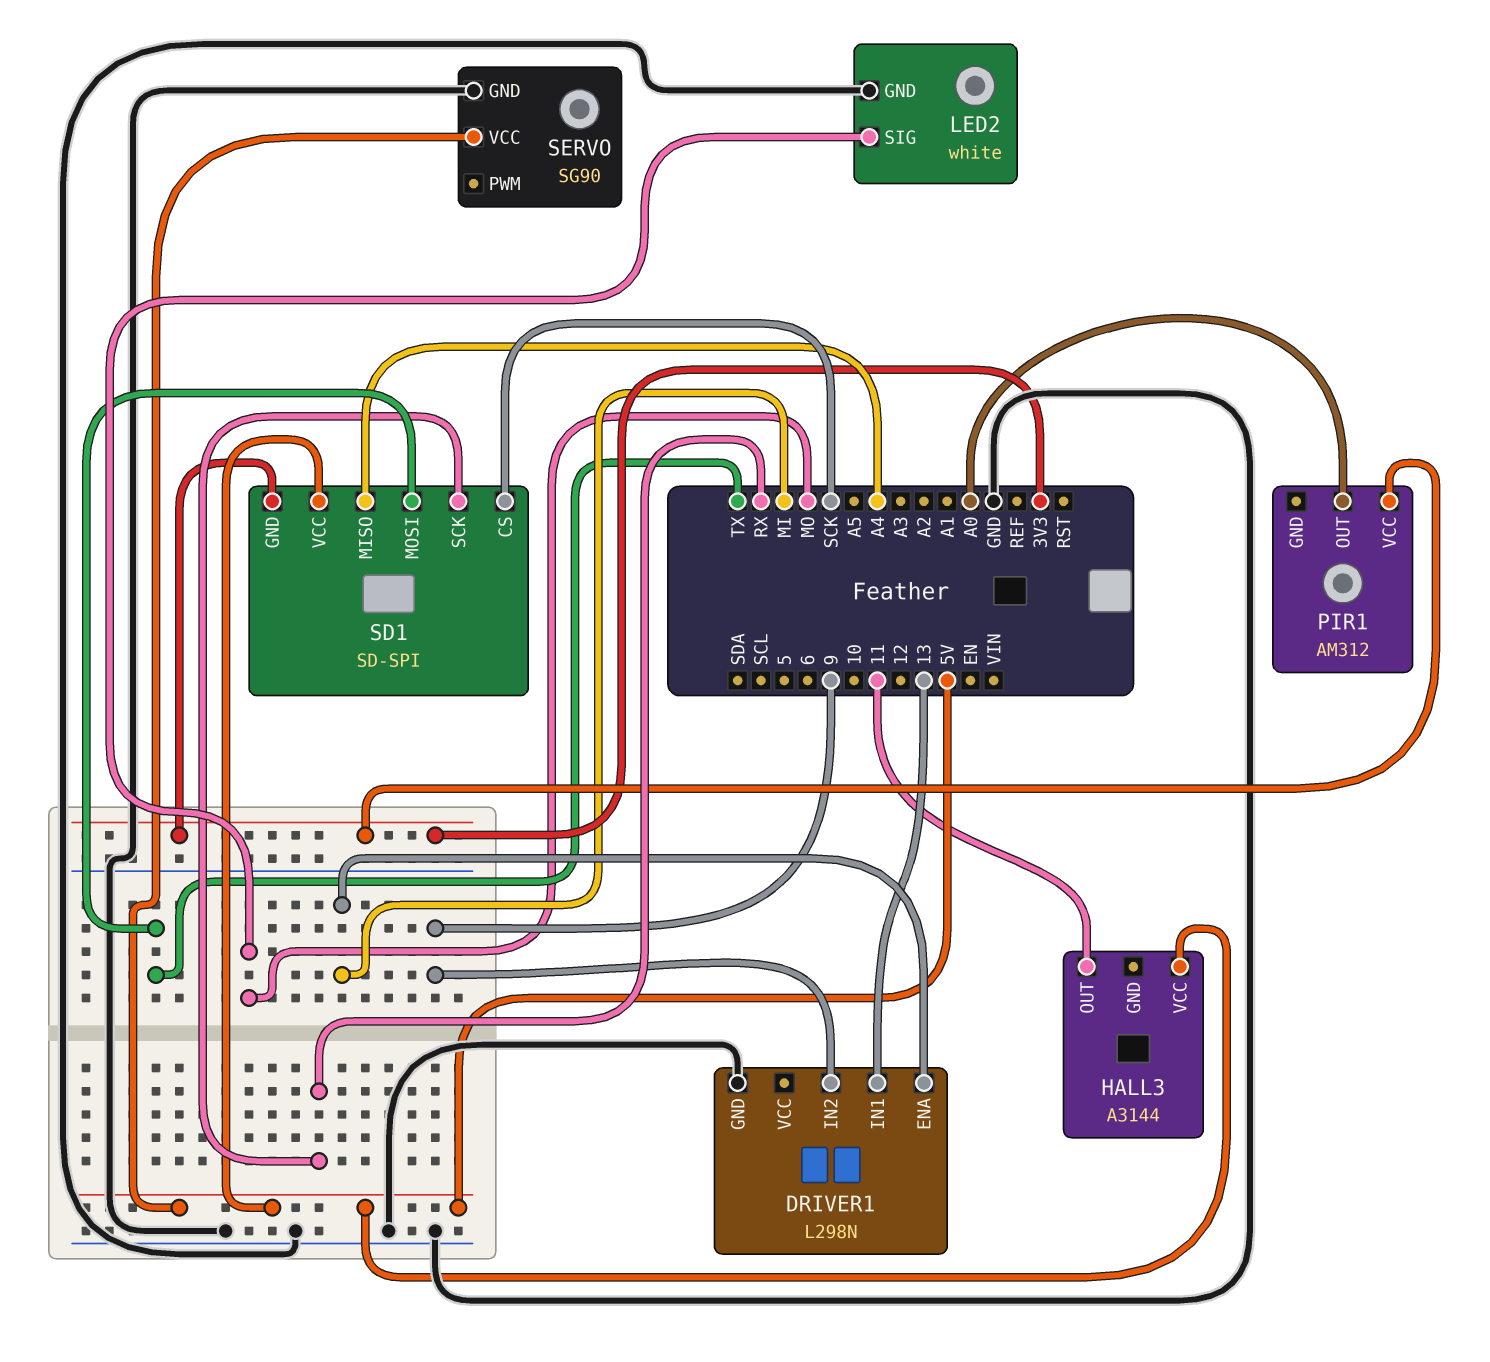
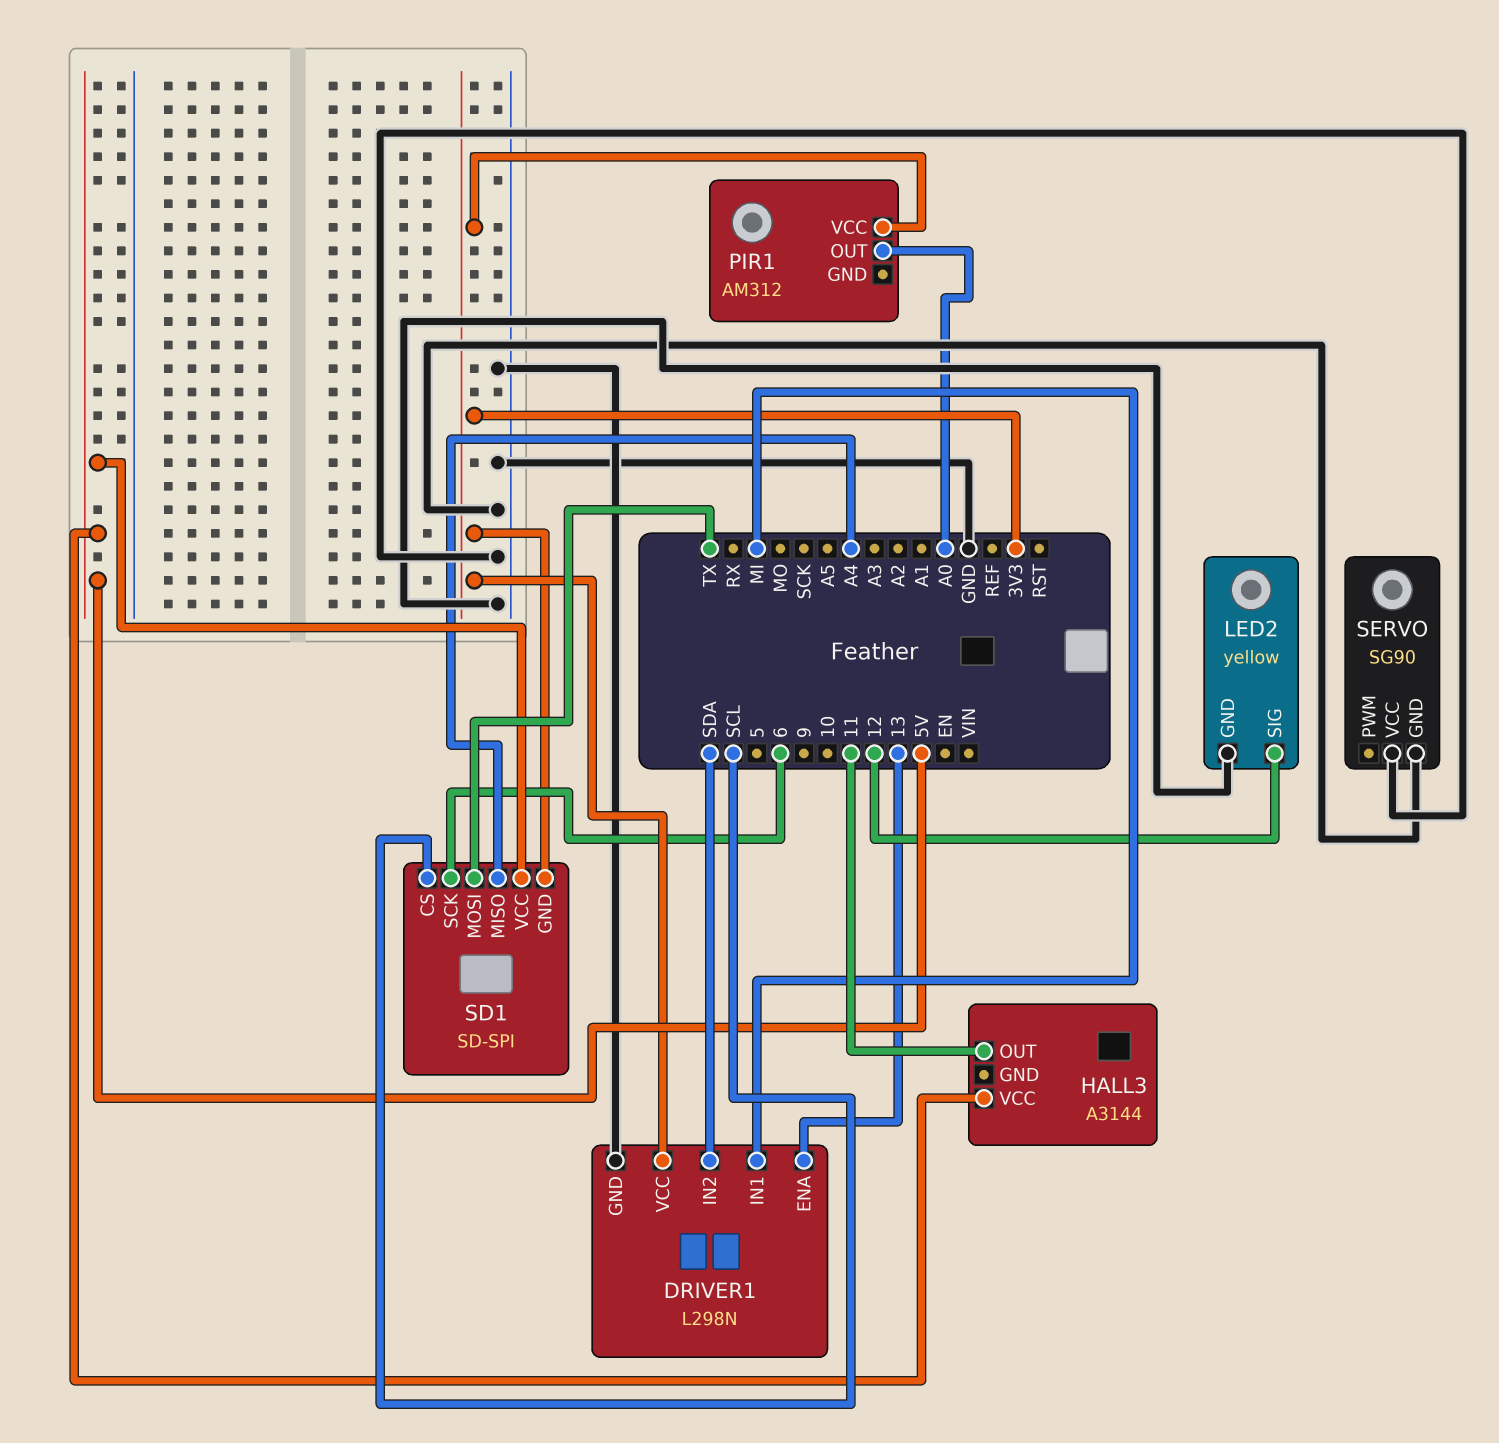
DRIVER1 pin ENA: MI -> 13
DRIVER1 pin IN1: 13 -> MI
DRIVER1 pin IN2: 9 -> SDA
DRIVER1 pin VCC: none -> 3V3
LED2: white -> yellow
LED2 pin SIG: MO -> 12
SD1 pin CS: SCK -> SCL
SD1 pin SCK: RX -> 6
SERVO pin VCC: 5V -> GND

